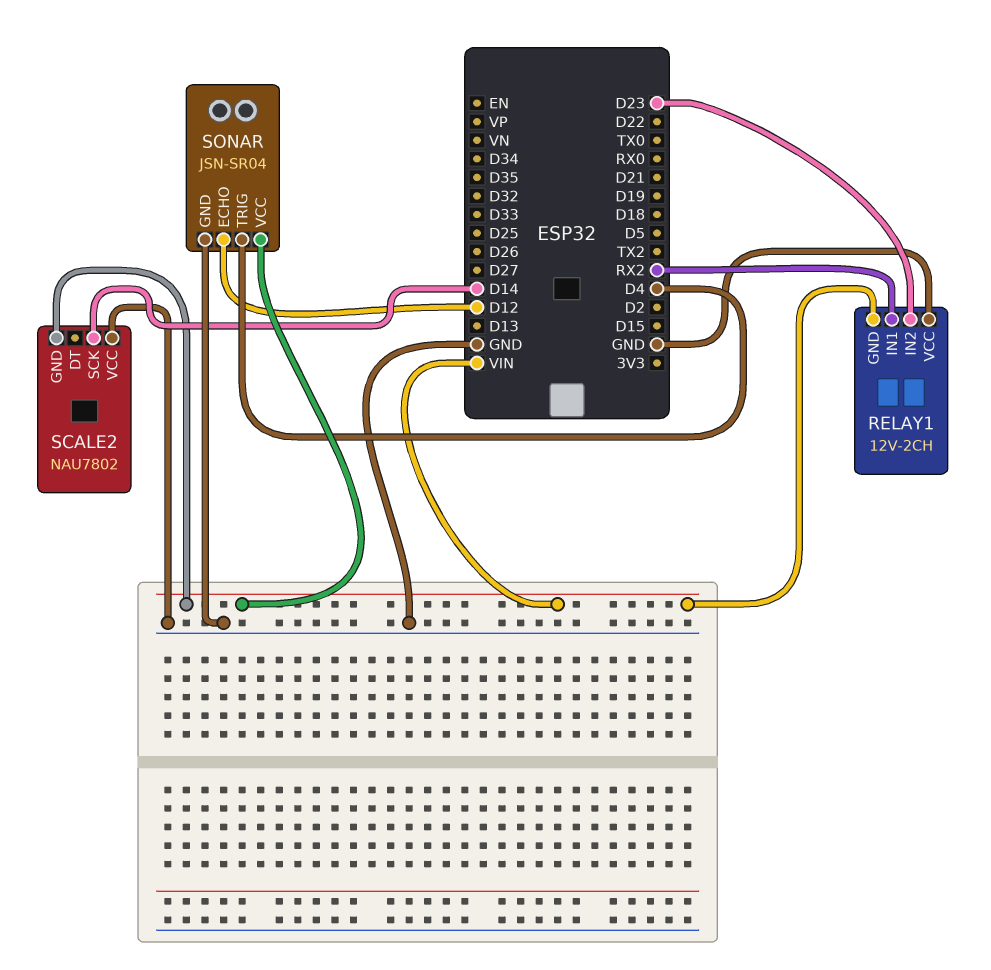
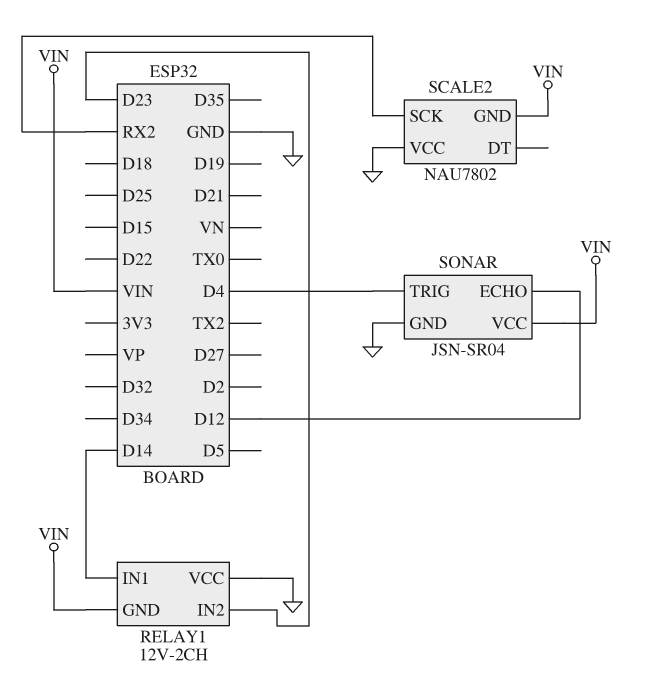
RELAY1 pin IN1: RX2 -> D14
SCALE2 pin SCK: D14 -> RX2

